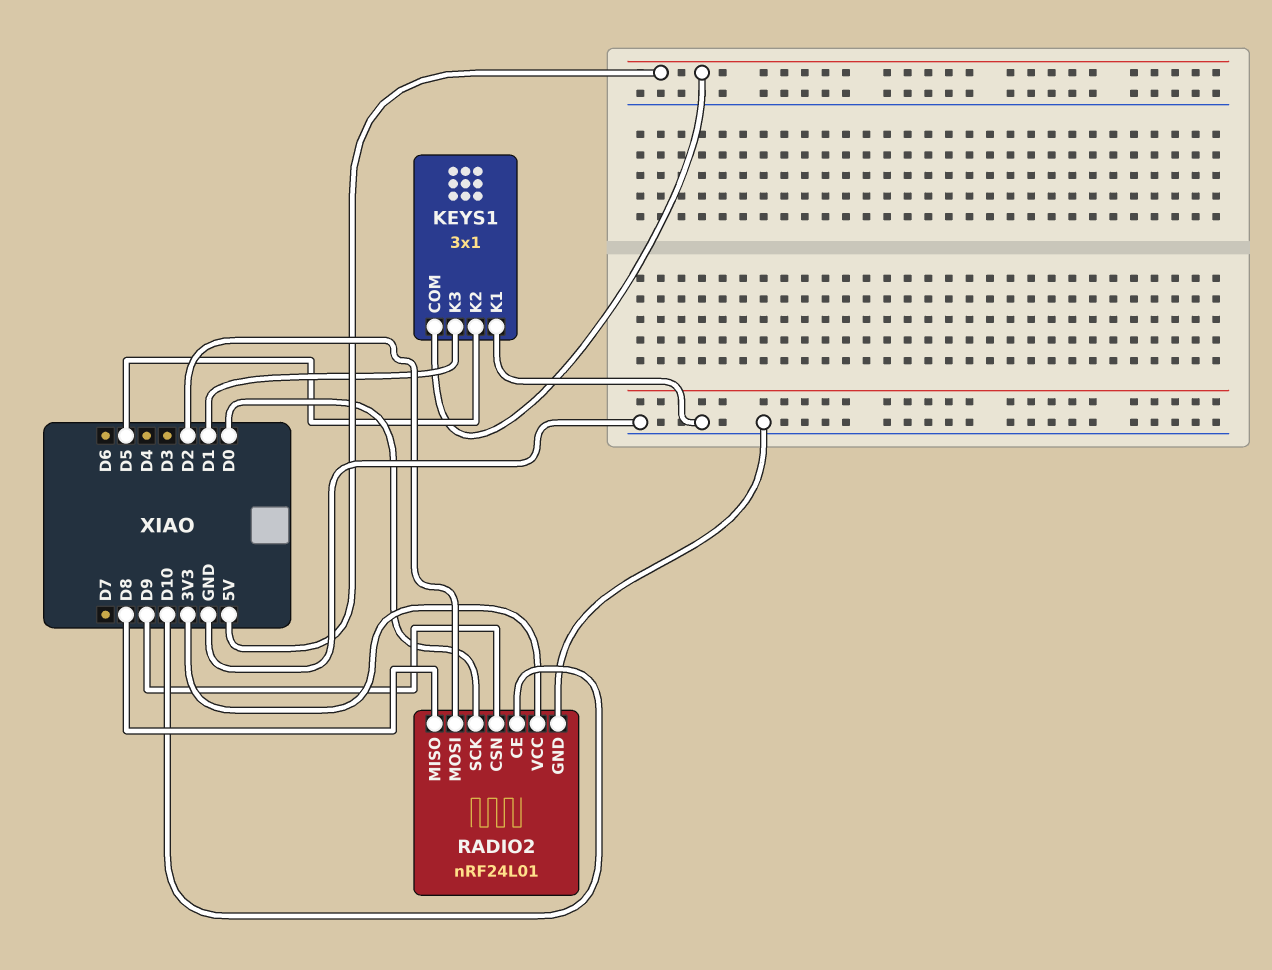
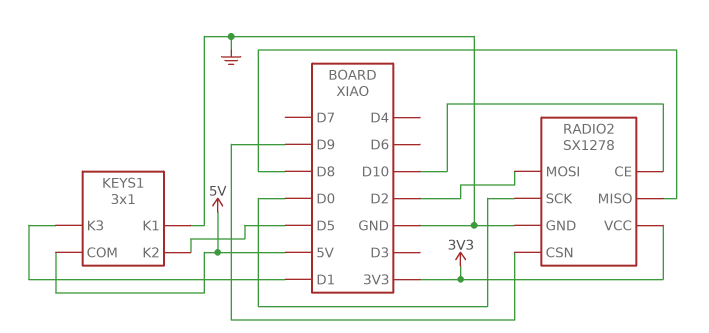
RADIO2: nRF24L01 -> SX1278

